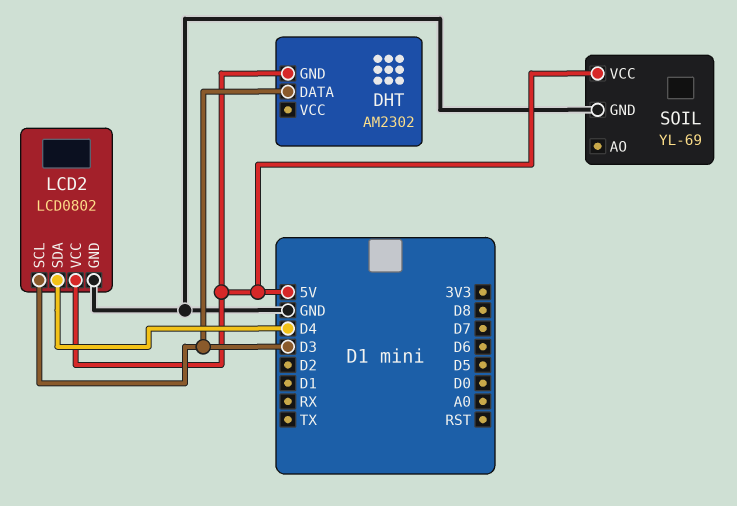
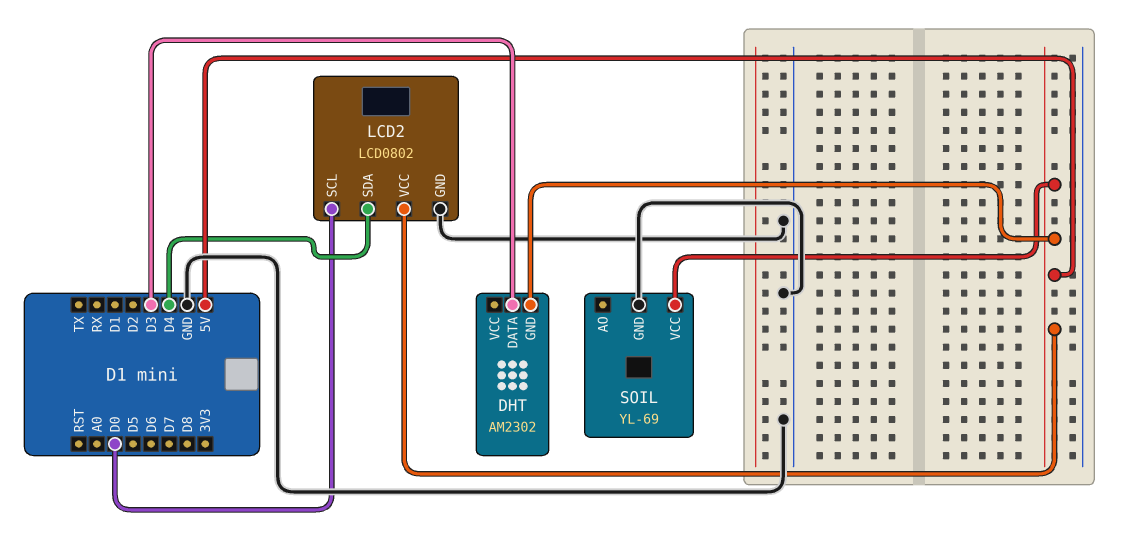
LCD2 pin SCL: D3 -> D0

